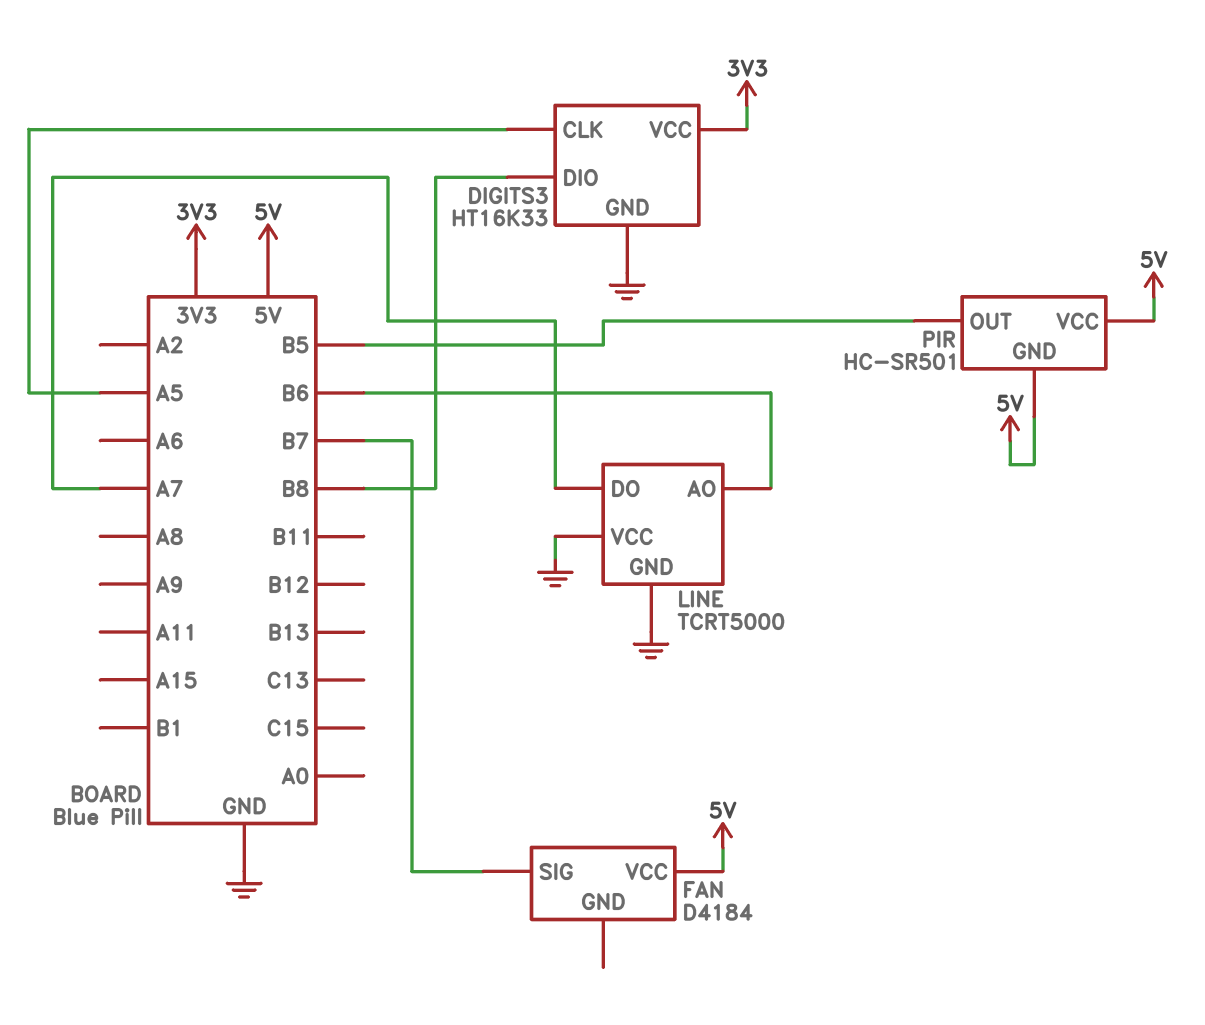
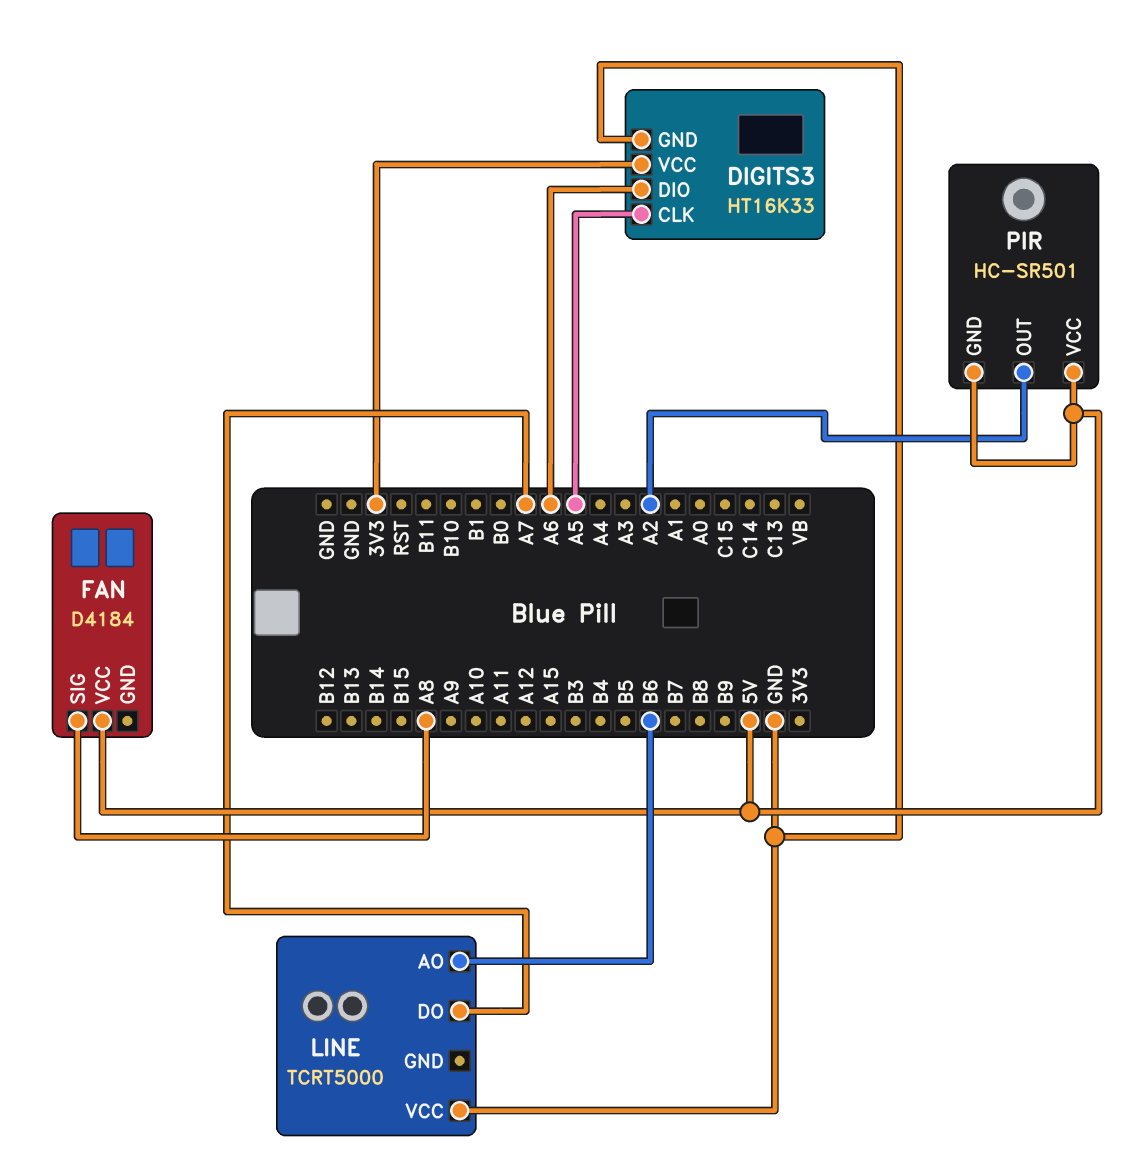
DIGITS3 pin DIO: B8 -> A6
FAN pin SIG: B7 -> A8
LINE pin GND: GND -> none
PIR pin OUT: B5 -> A2

